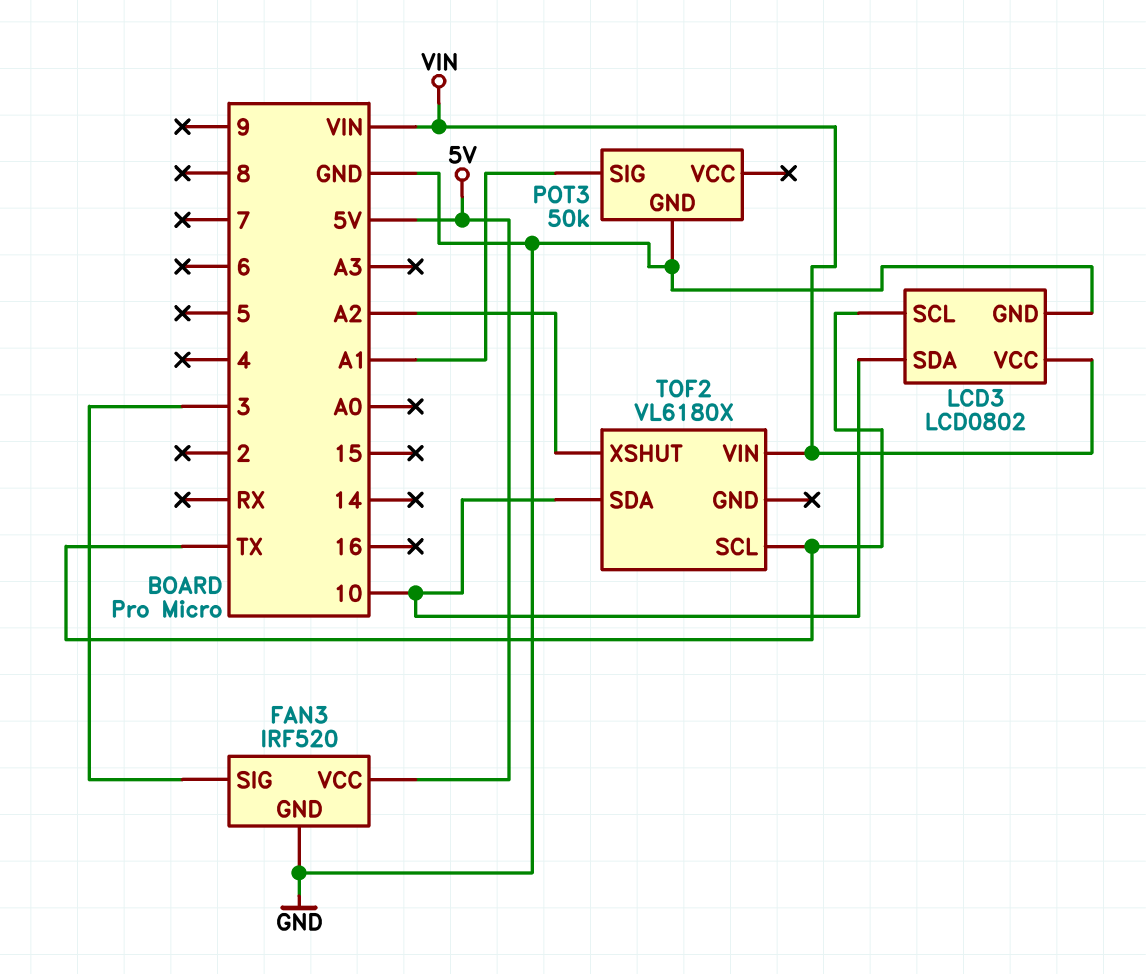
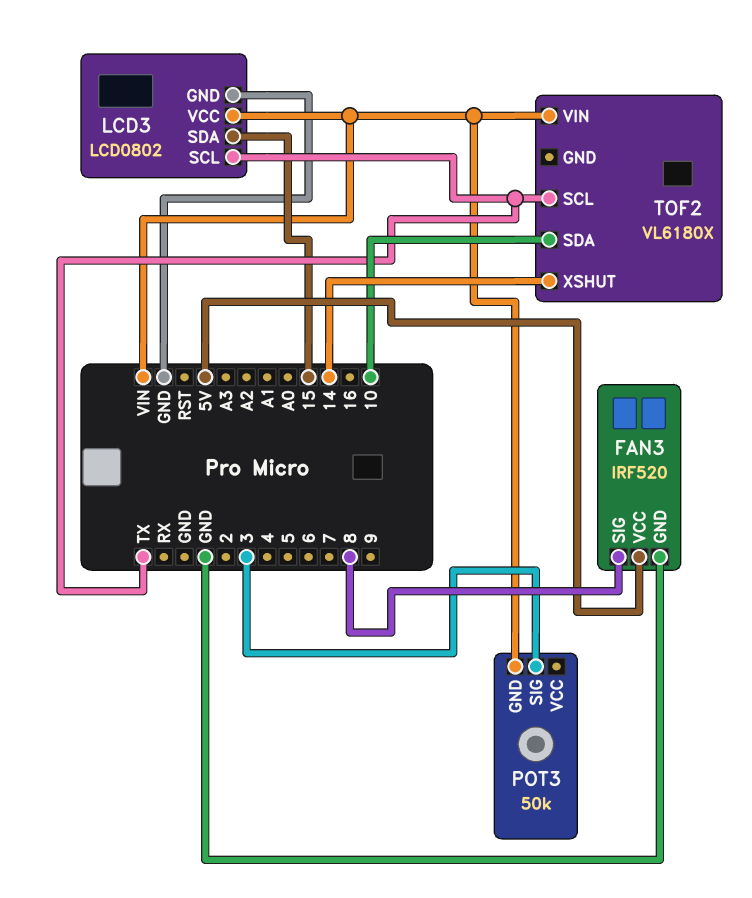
FAN3 pin SIG: 3 -> 8
LCD3 pin SDA: 10 -> 15
POT3 pin GND: GND -> VIN
POT3 pin SIG: A1 -> 3
TOF2 pin XSHUT: A2 -> 14

